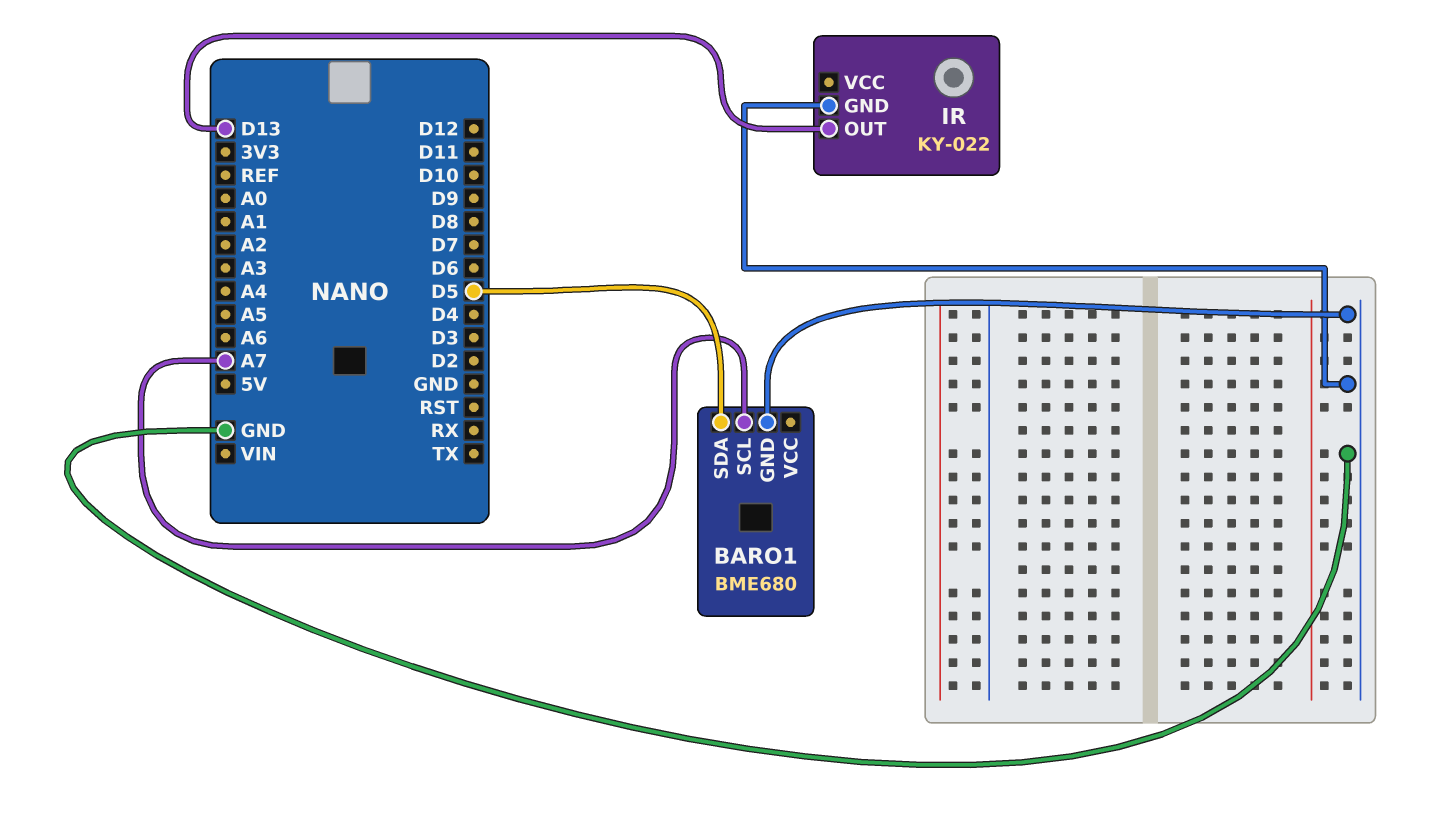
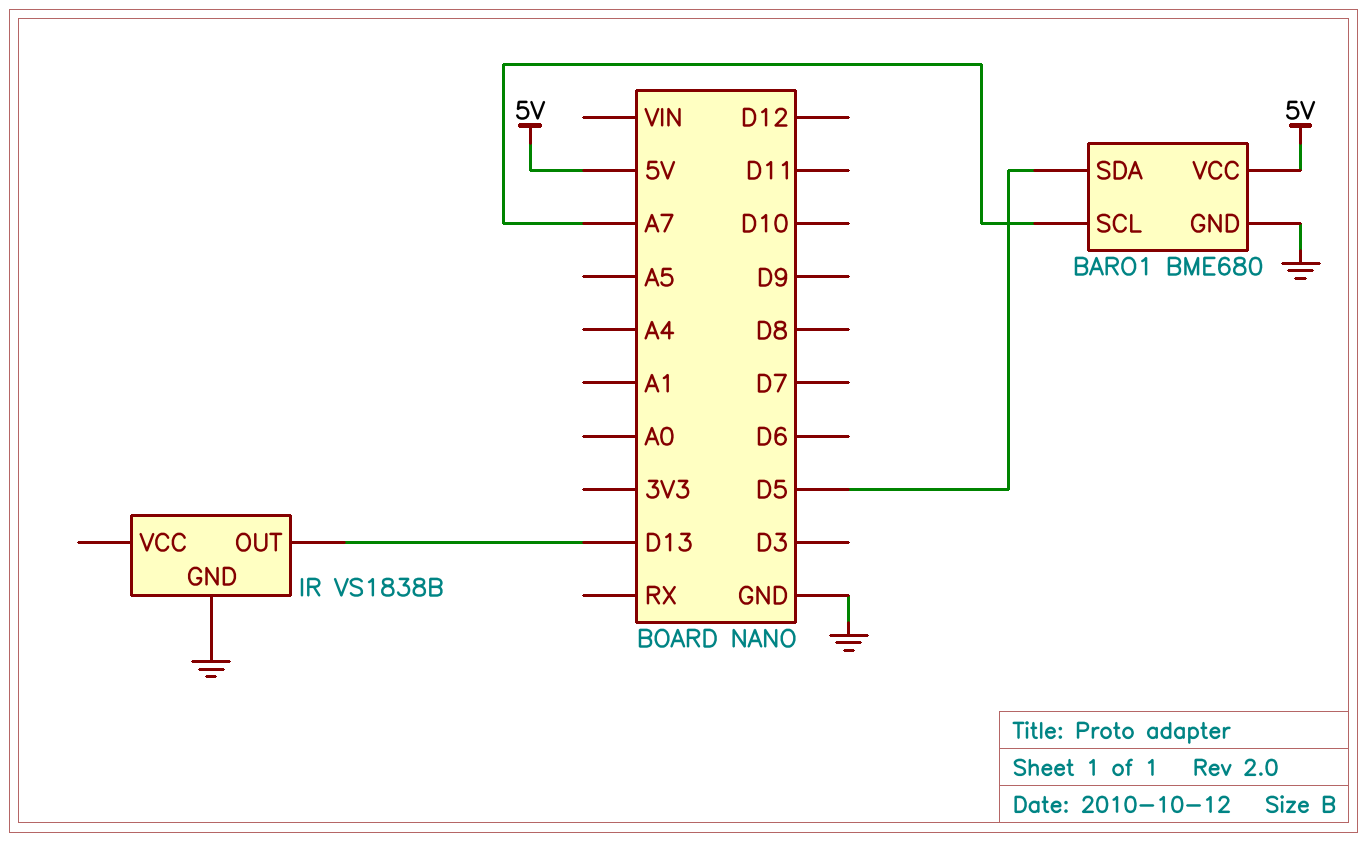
BARO1 pin VCC: none -> 5V
IR: KY-022 -> VS1838B

